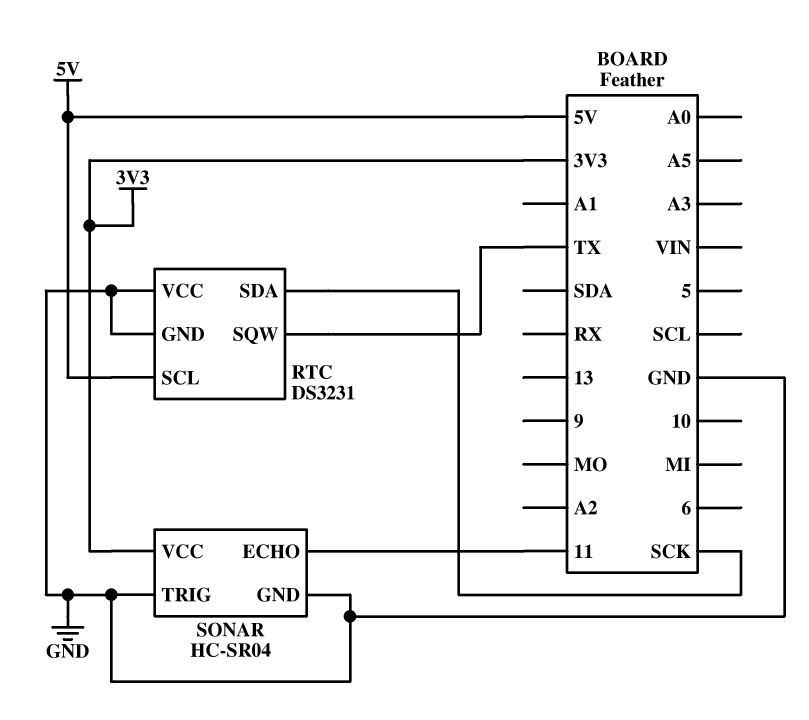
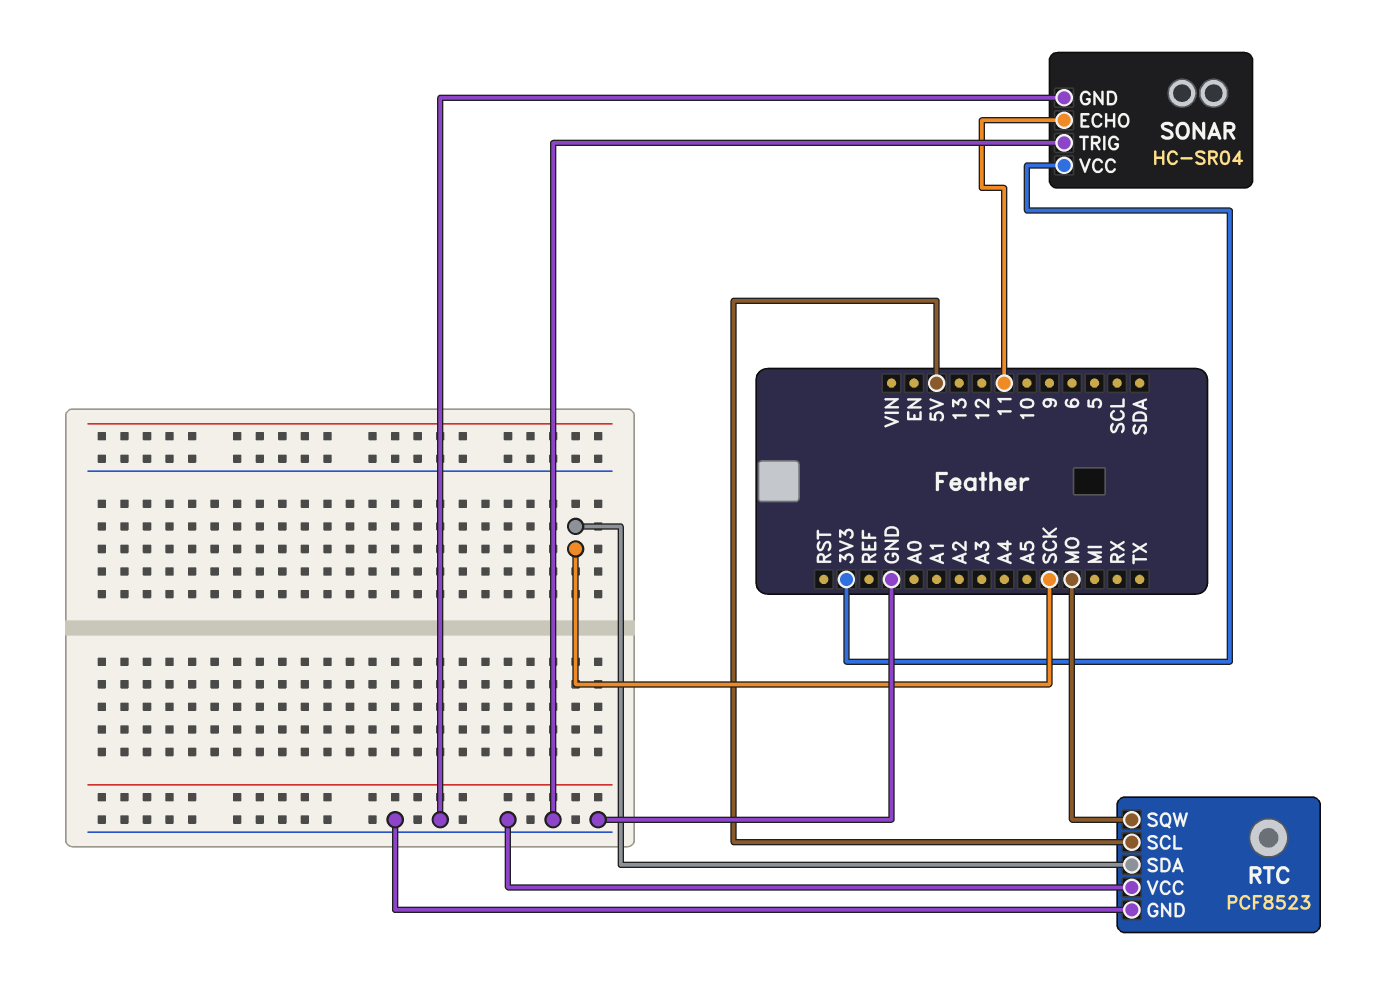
RTC: DS3231 -> PCF8523
RTC pin SQW: TX -> MO

